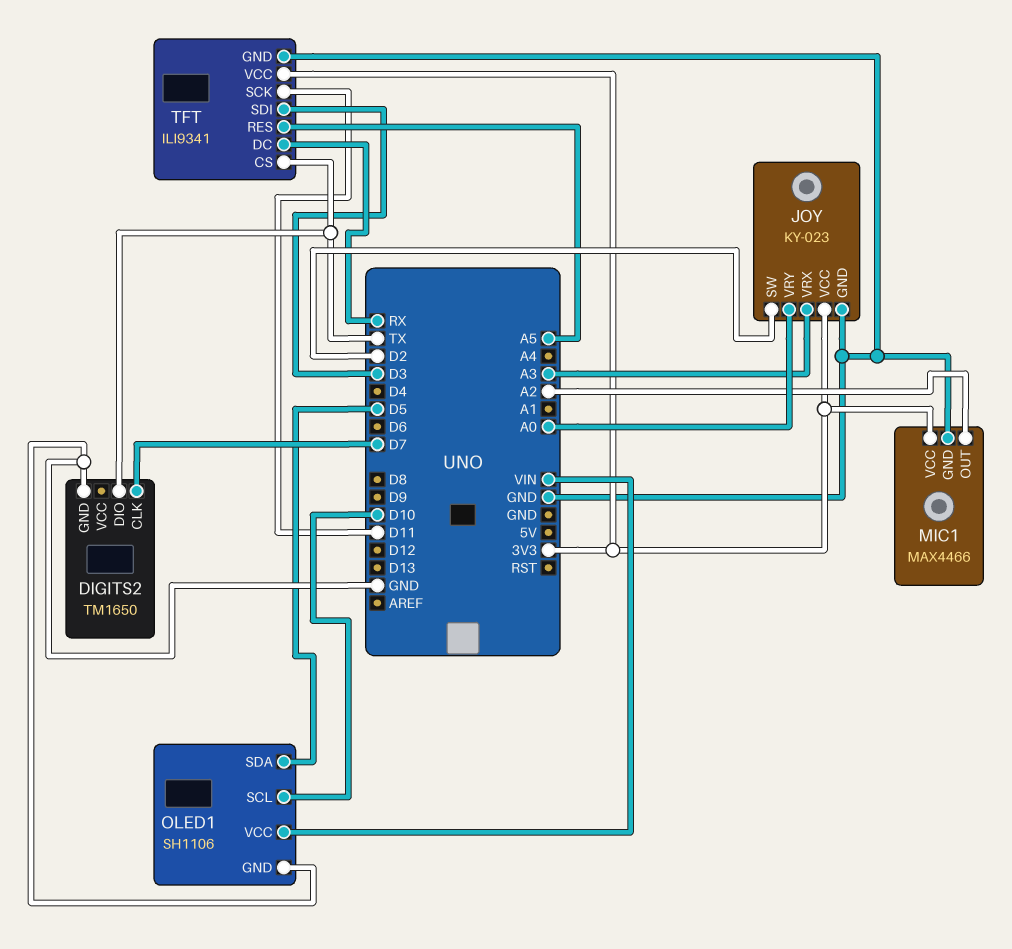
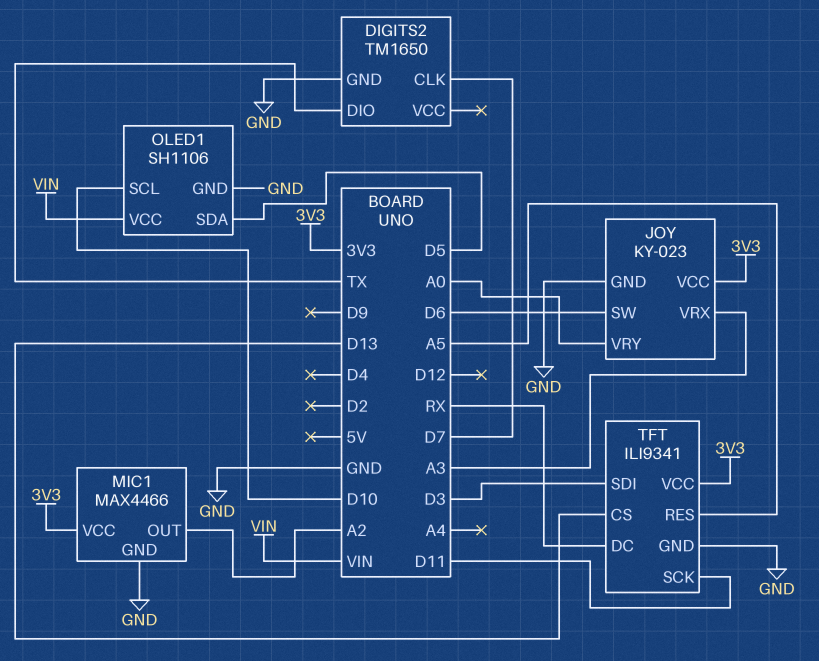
JOY pin SW: D2 -> D6
TFT pin CS: TX -> D13

